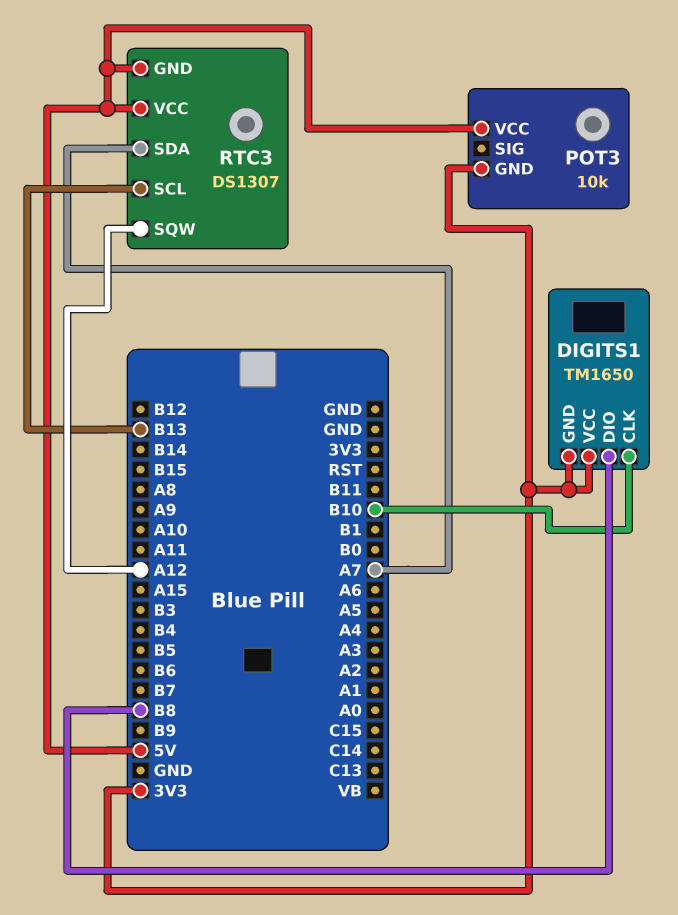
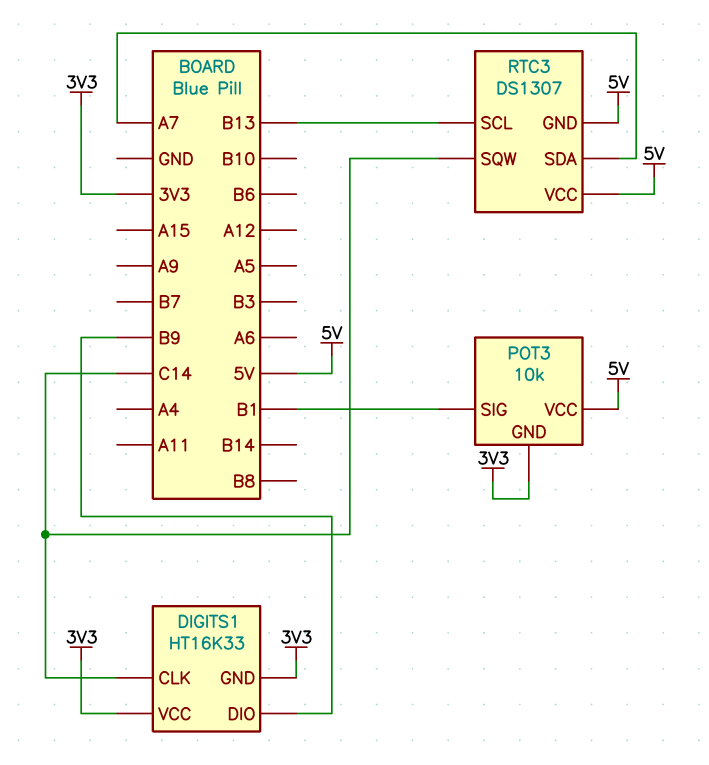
DIGITS1: TM1650 -> HT16K33
DIGITS1 pin CLK: B10 -> C14
DIGITS1 pin DIO: B8 -> B9
POT3 pin SIG: none -> B1
RTC3 pin SQW: A12 -> C14

